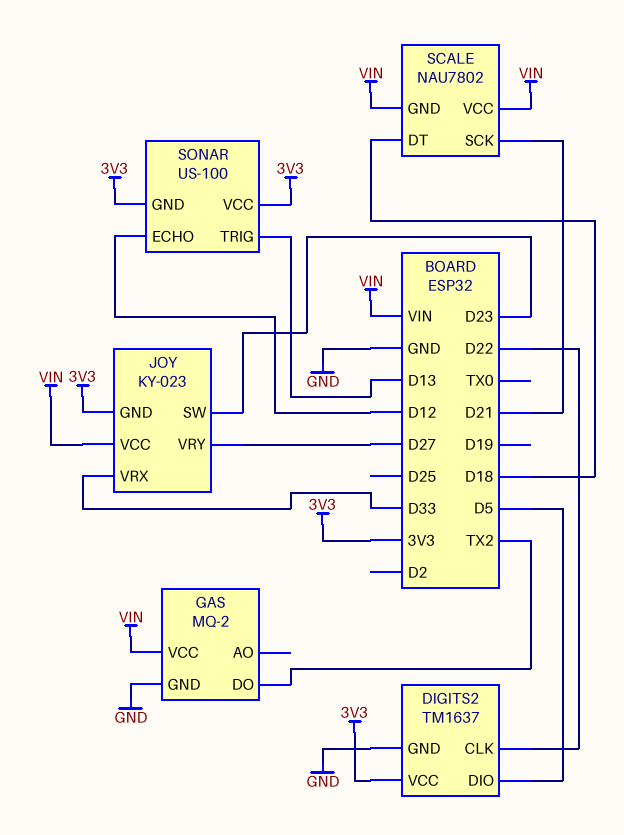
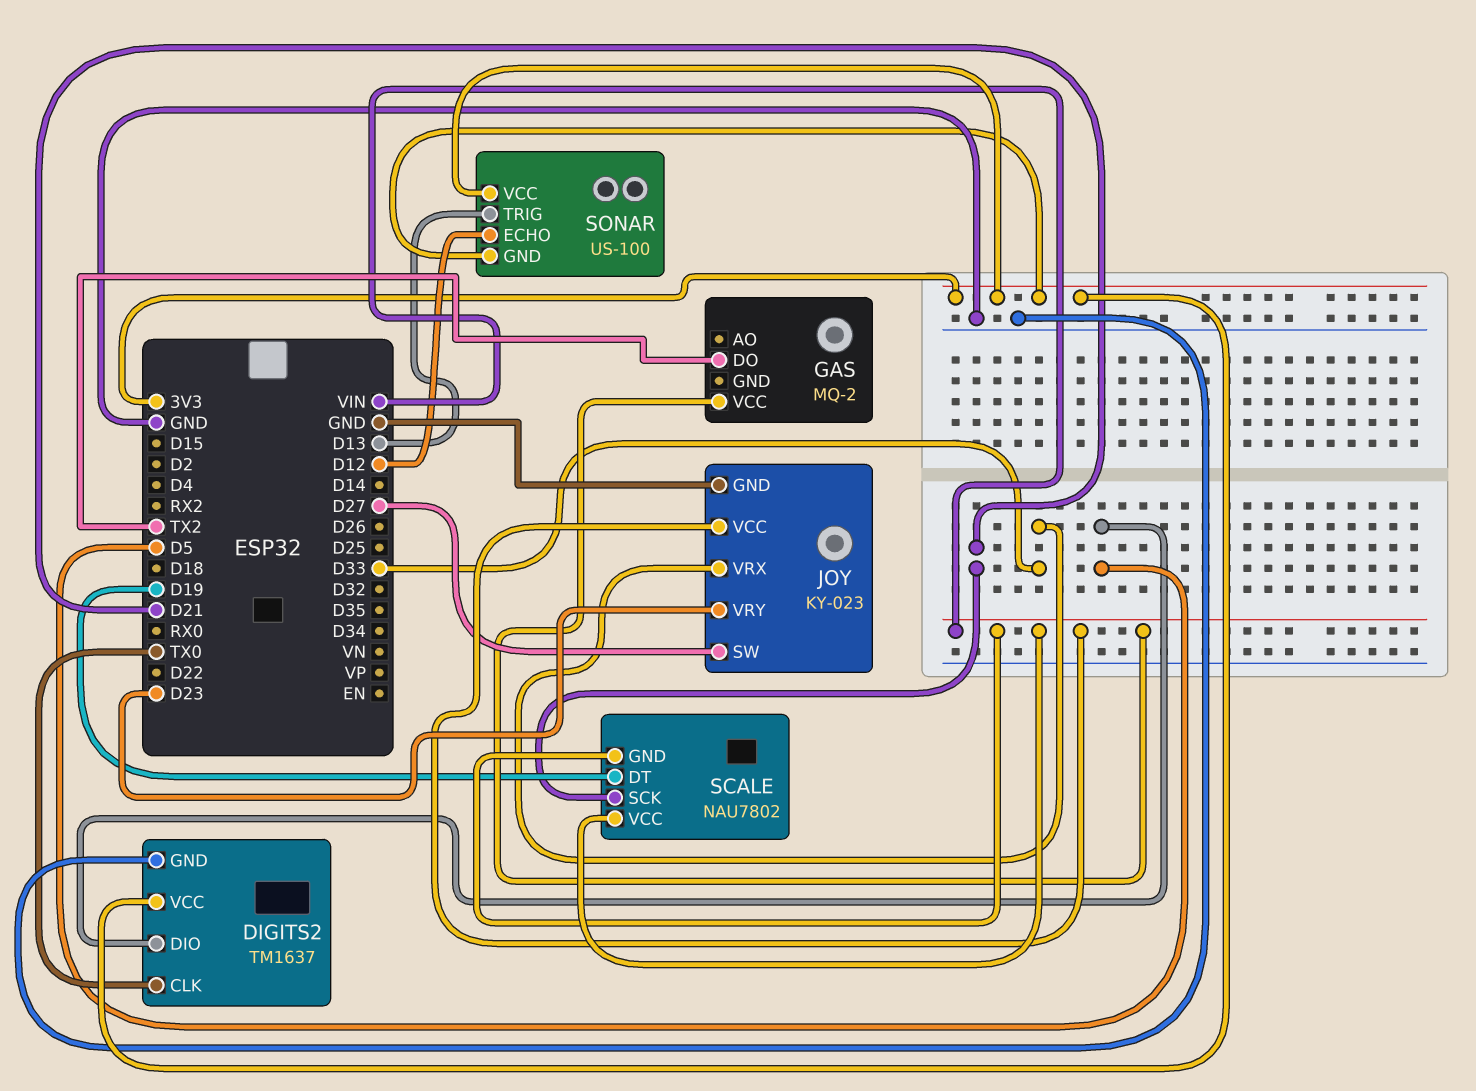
DIGITS2 pin CLK: D22 -> TX0
GAS pin GND: GND -> none
JOY pin GND: 3V3 -> GND
JOY pin SW: D23 -> D27
JOY pin VRY: D27 -> D23
SCALE pin DT: D18 -> D19

